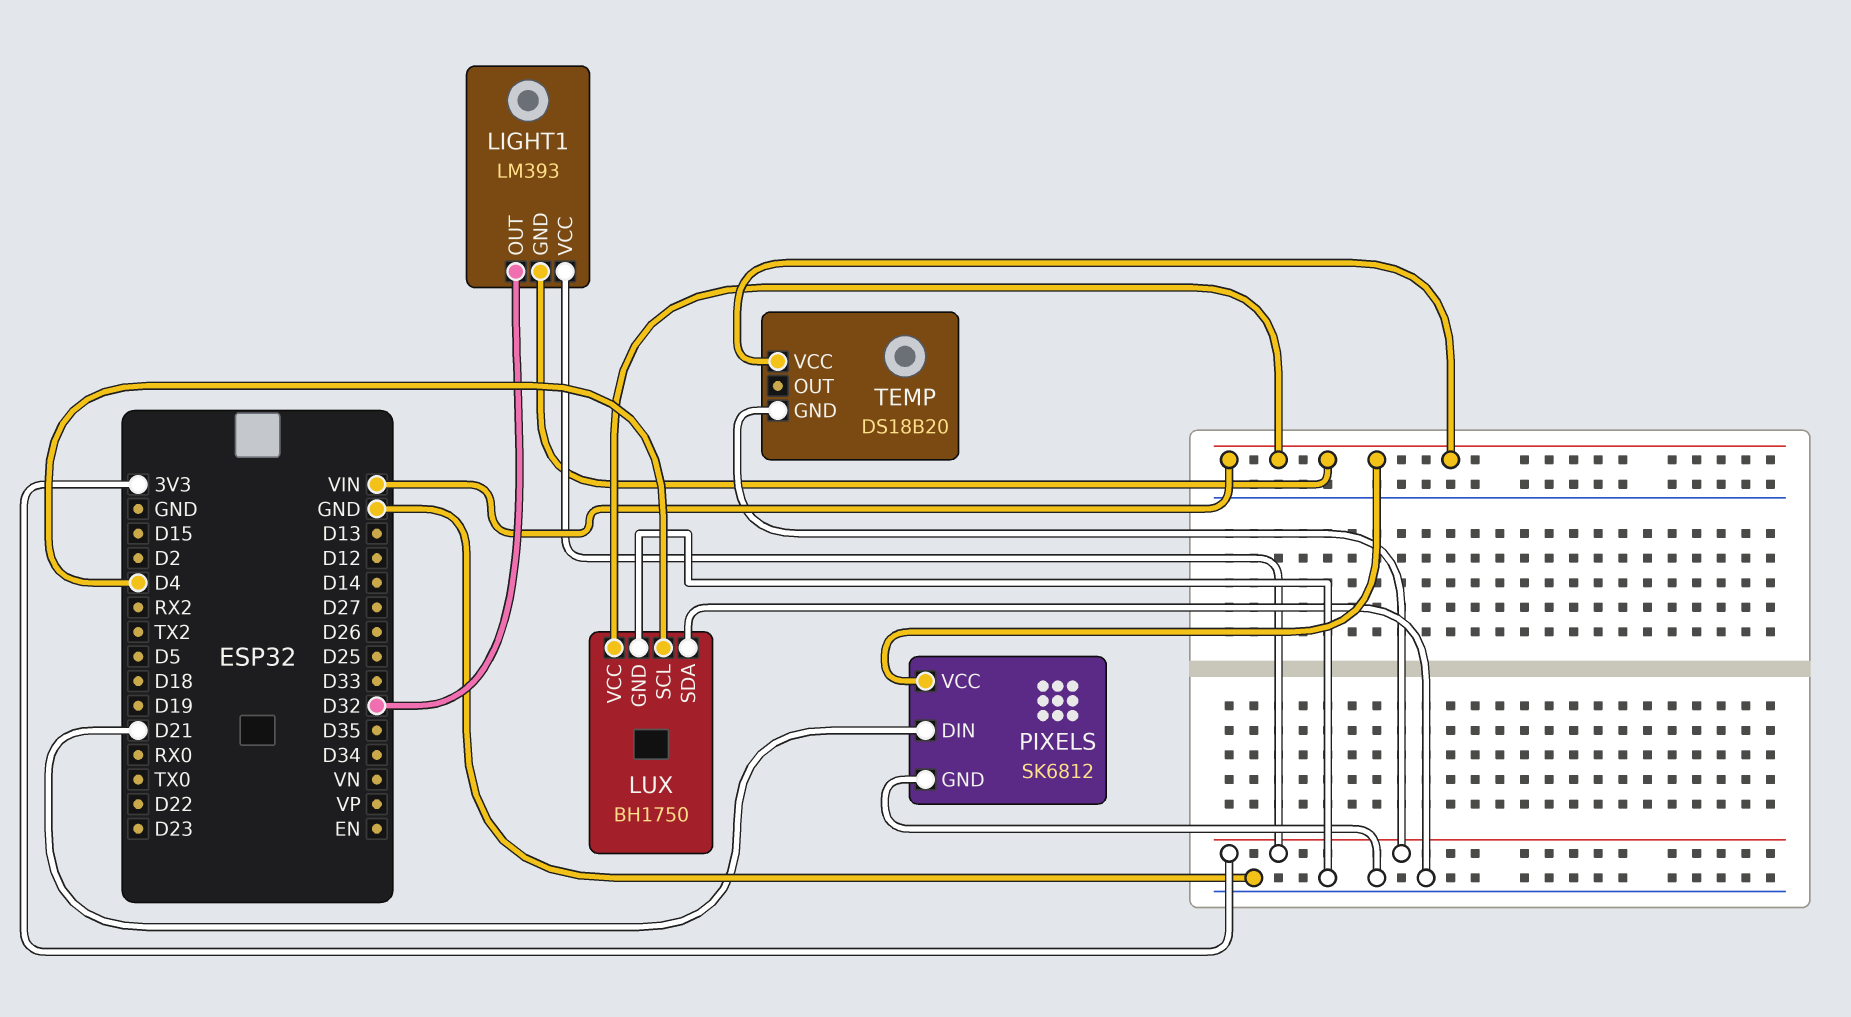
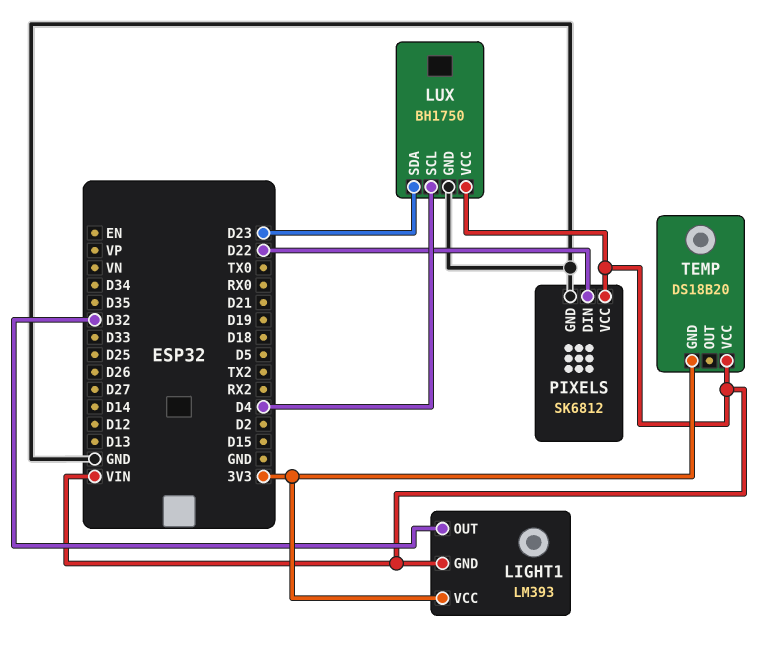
LUX pin SDA: GND -> D23
PIXELS pin DIN: D21 -> D22

